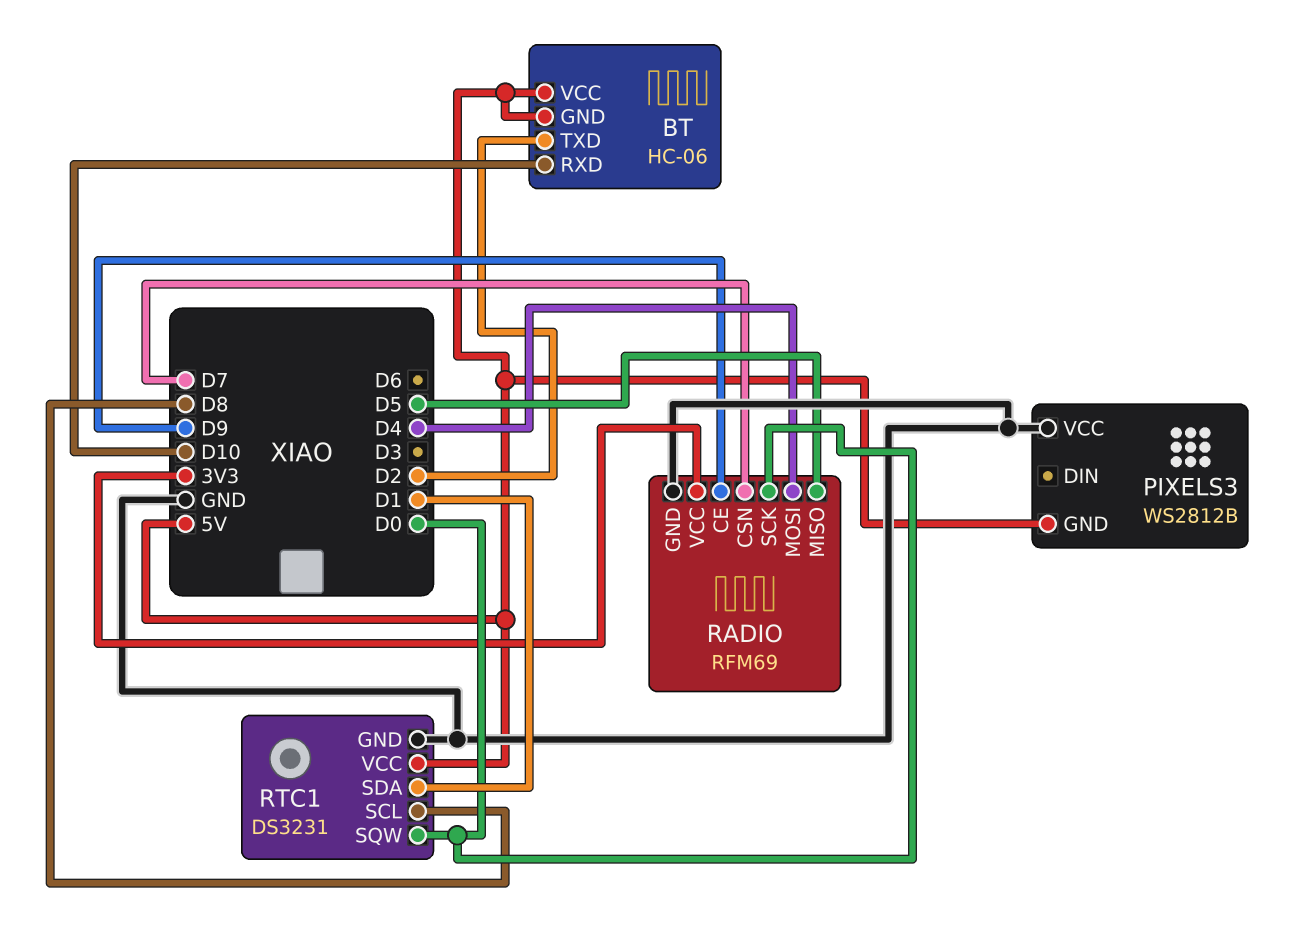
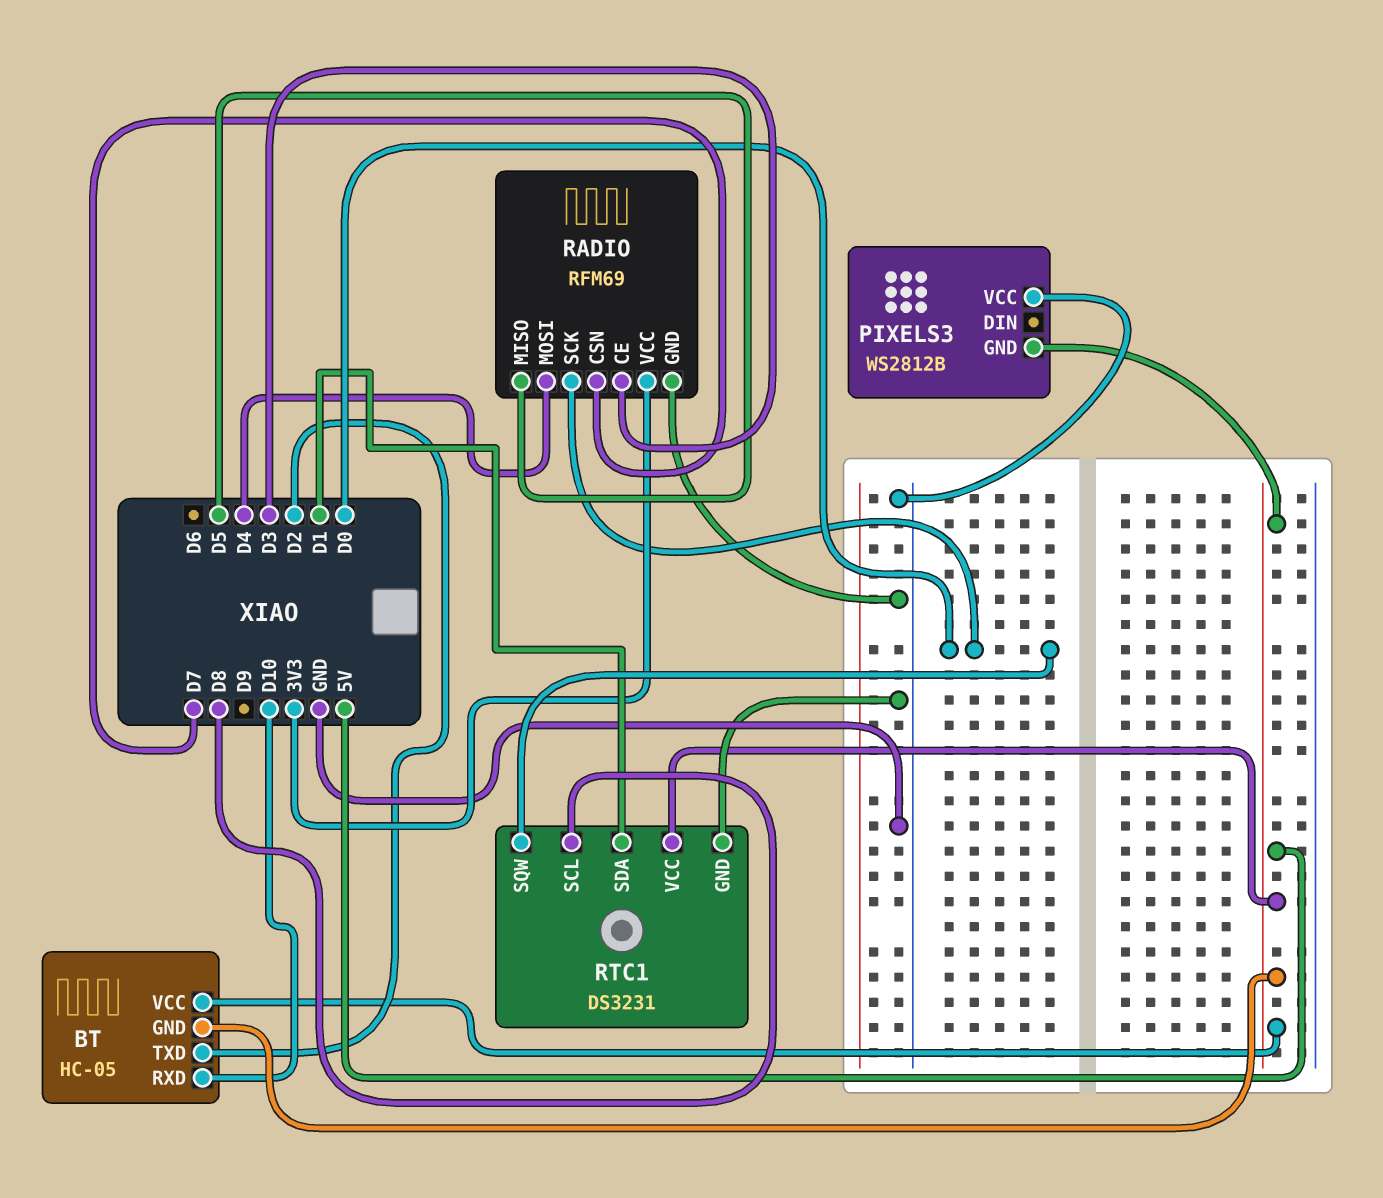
BT: HC-06 -> HC-05
RADIO pin CE: D9 -> D3

